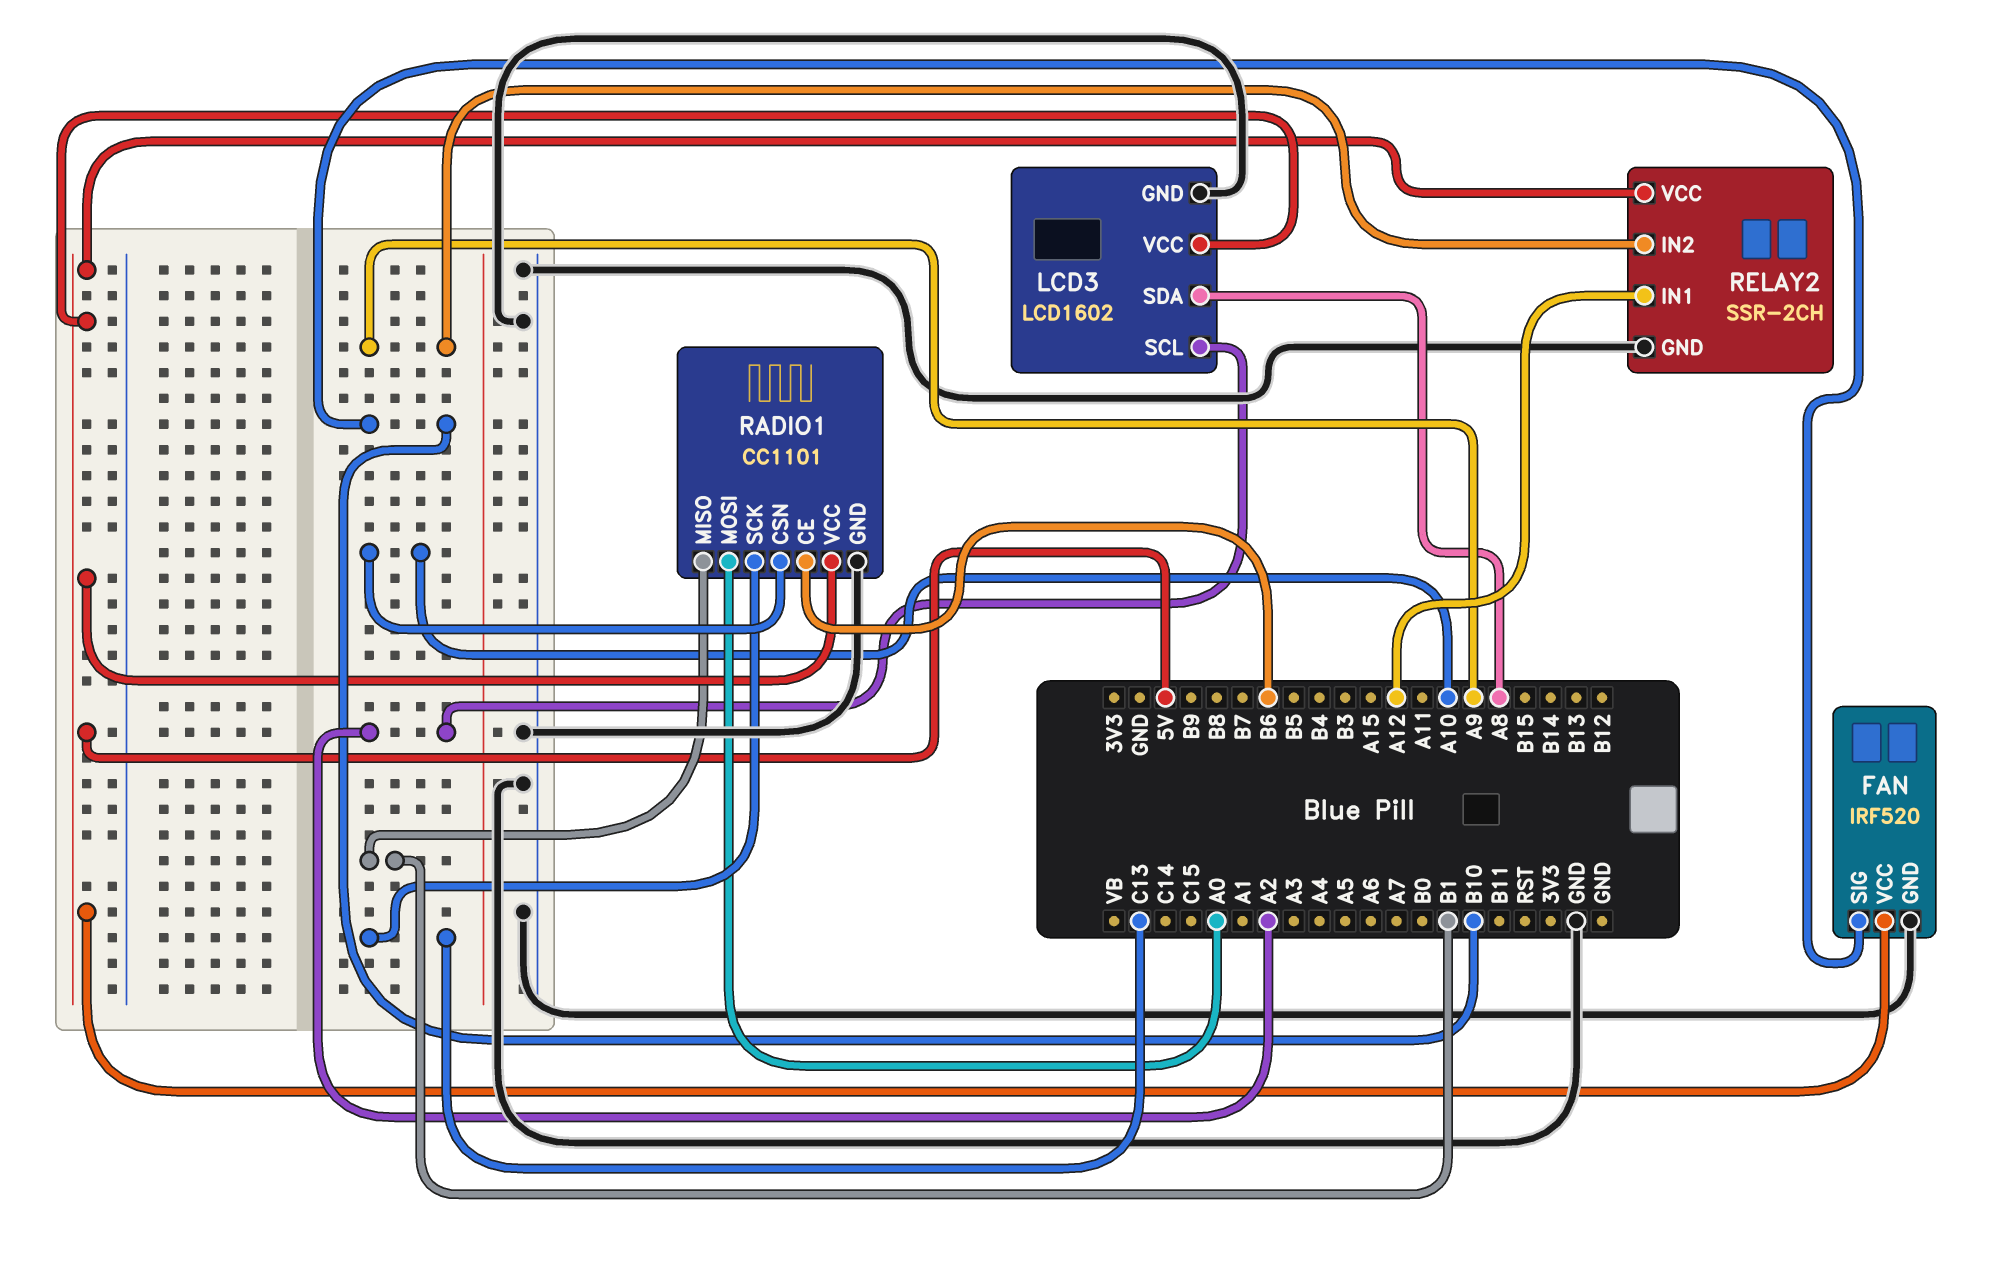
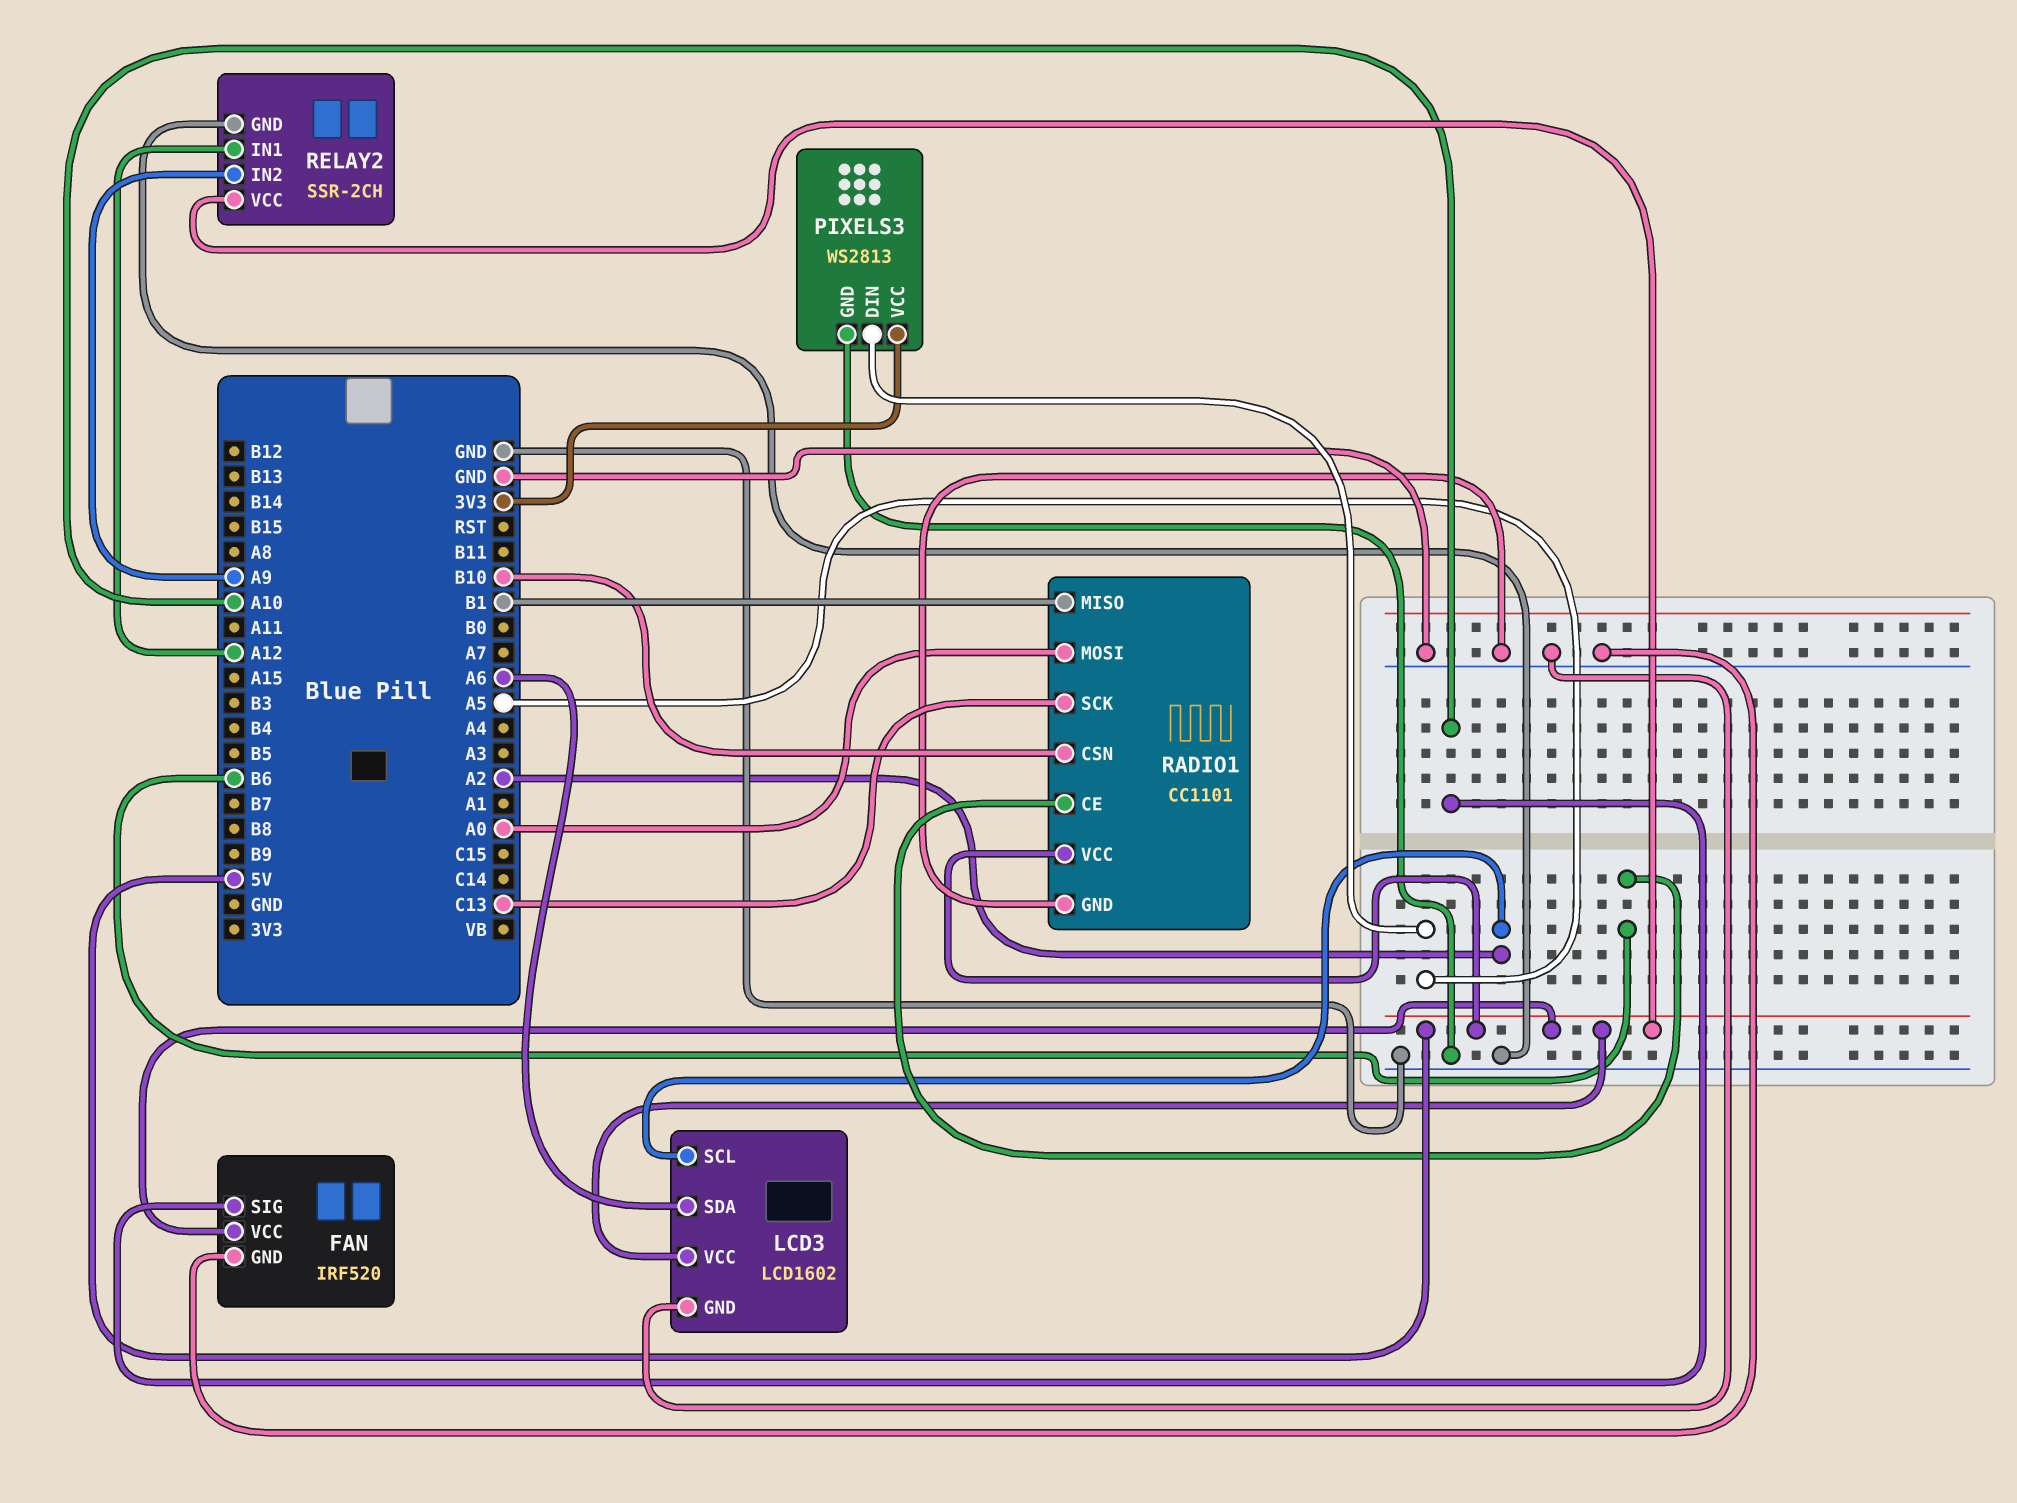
FAN pin SIG: B10 -> A10
LCD3 pin SDA: A8 -> A6
PIXELS3: none -> WS2813
PIXELS3 pin DIN: none -> A5
PIXELS3 pin GND: none -> GND
PIXELS3 pin VCC: none -> 3V3
RADIO1 pin CSN: A10 -> B10

